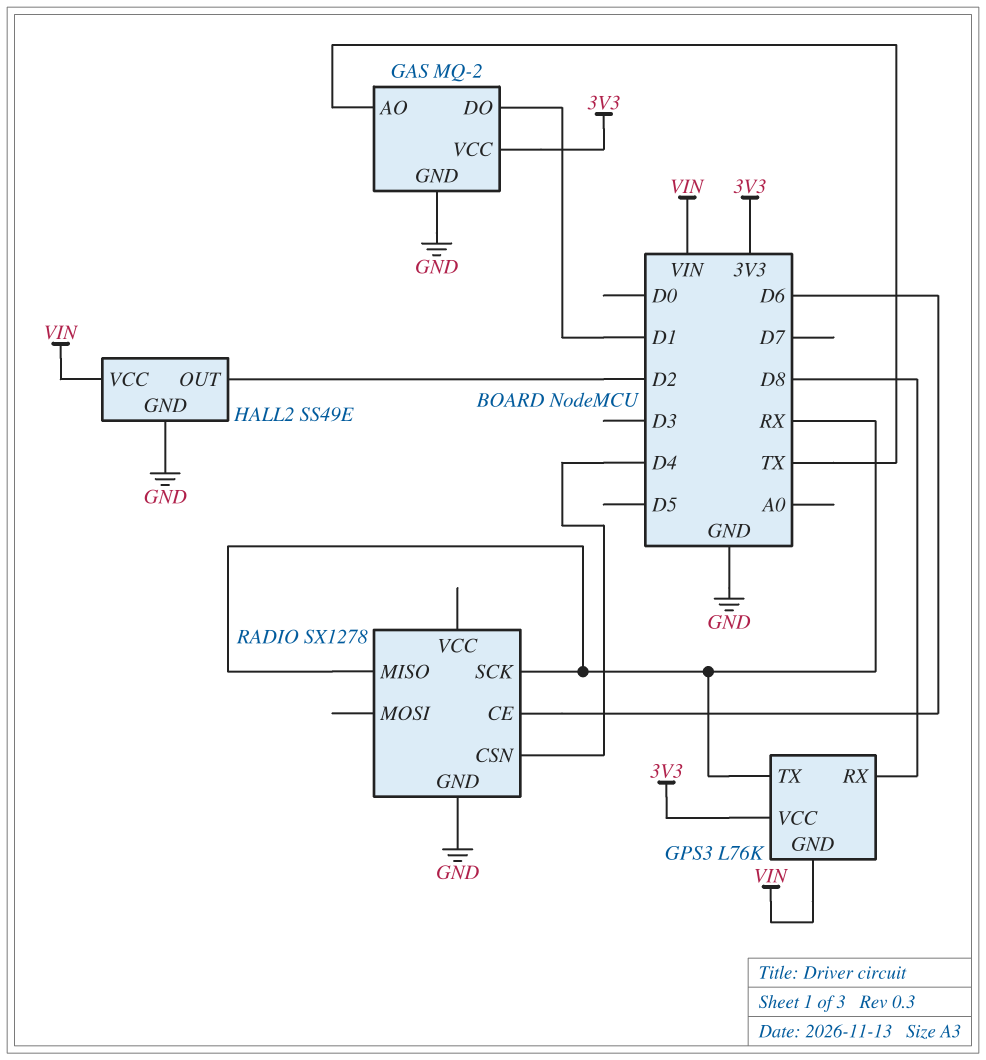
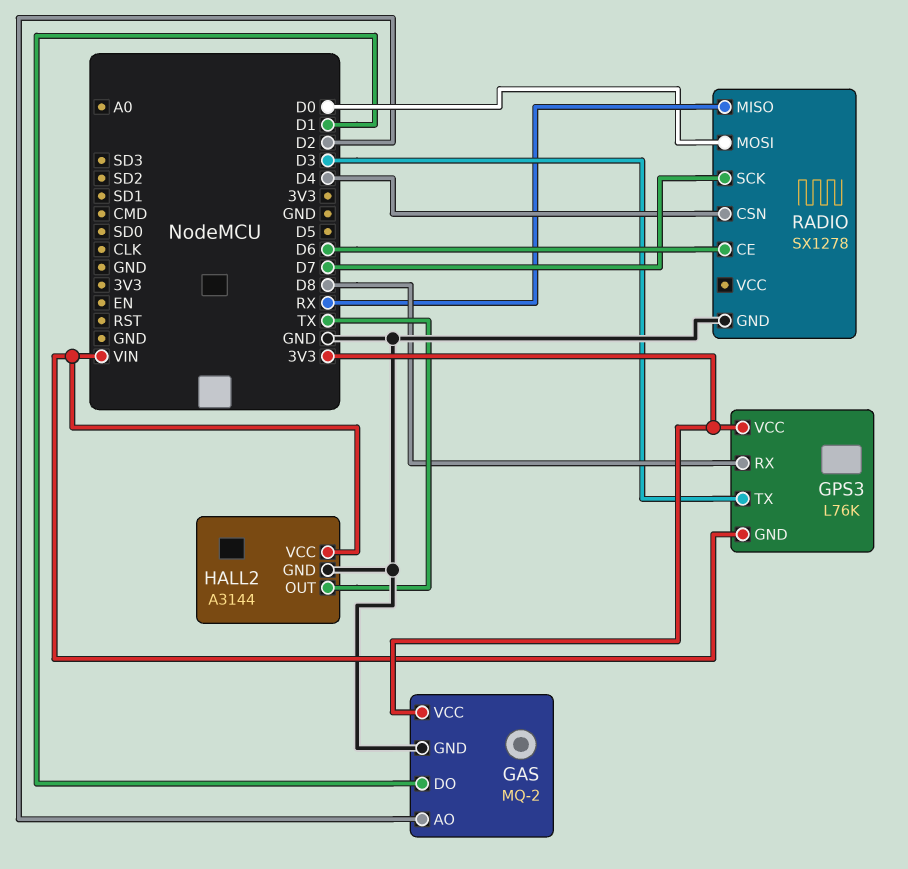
GAS pin AO: TX -> D2
GPS3 pin TX: RX -> D3
HALL2: SS49E -> A3144
HALL2 pin OUT: D2 -> TX
RADIO pin MOSI: none -> D0
RADIO pin SCK: RX -> D7

